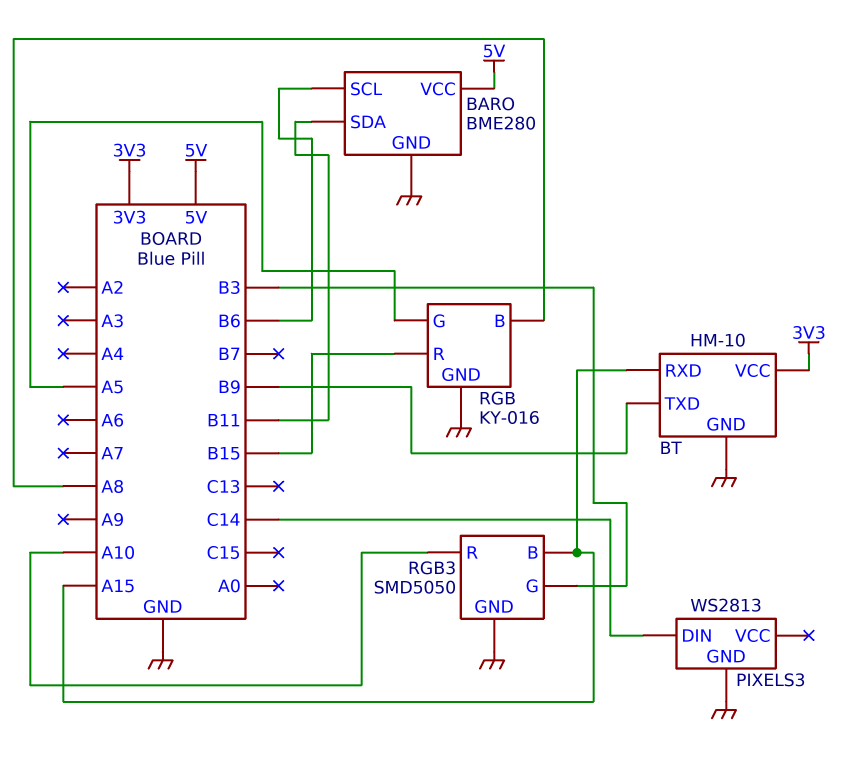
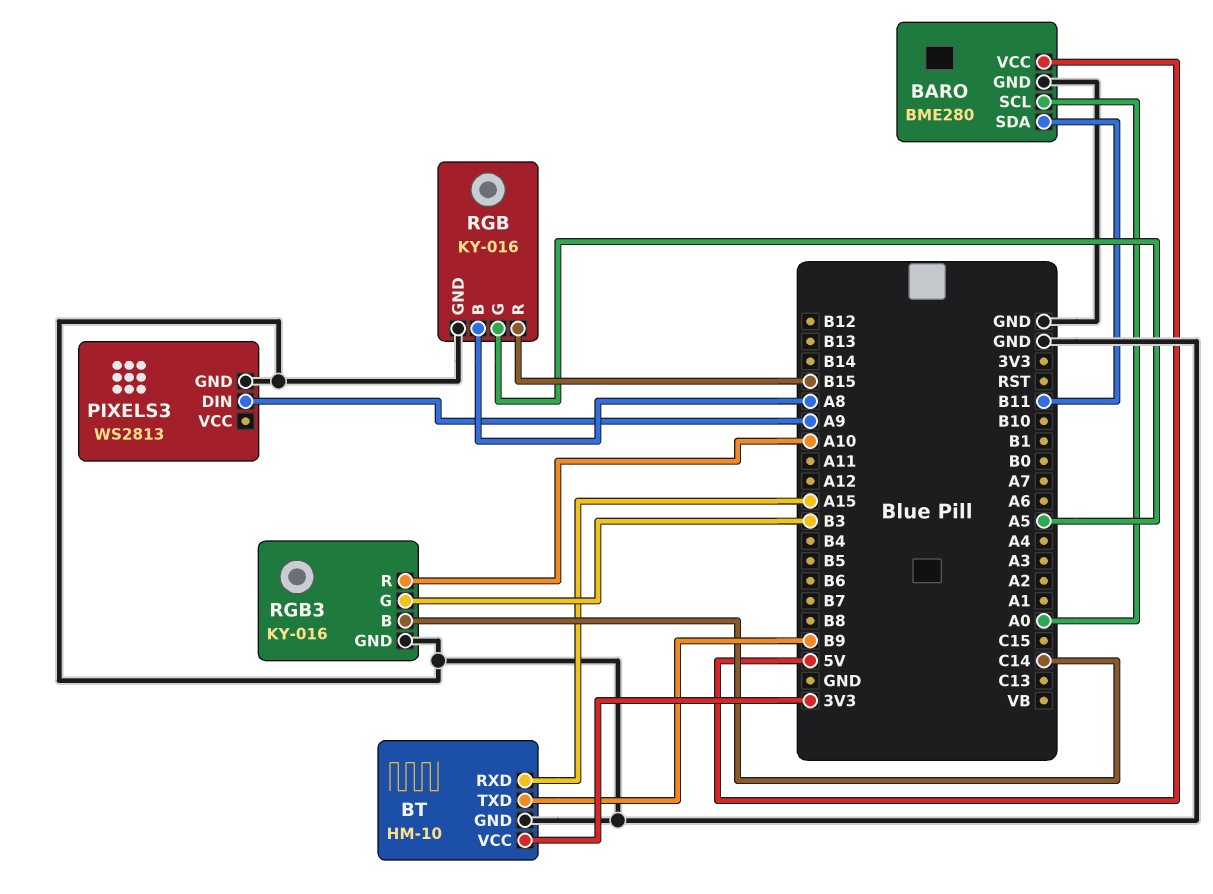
BARO pin SCL: B6 -> A0
PIXELS3 pin DIN: C14 -> A9
RGB3: SMD5050 -> KY-016
RGB3 pin B: A15 -> C14

